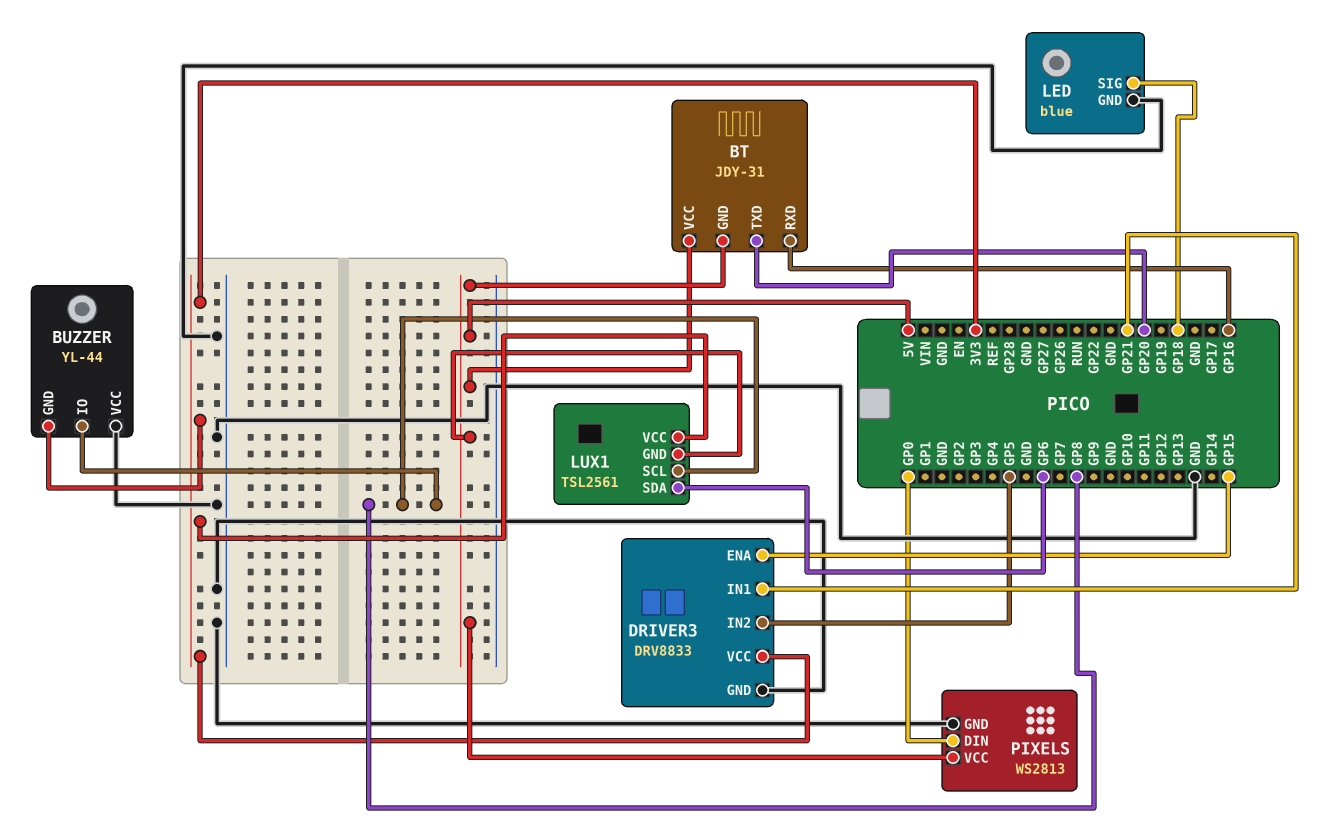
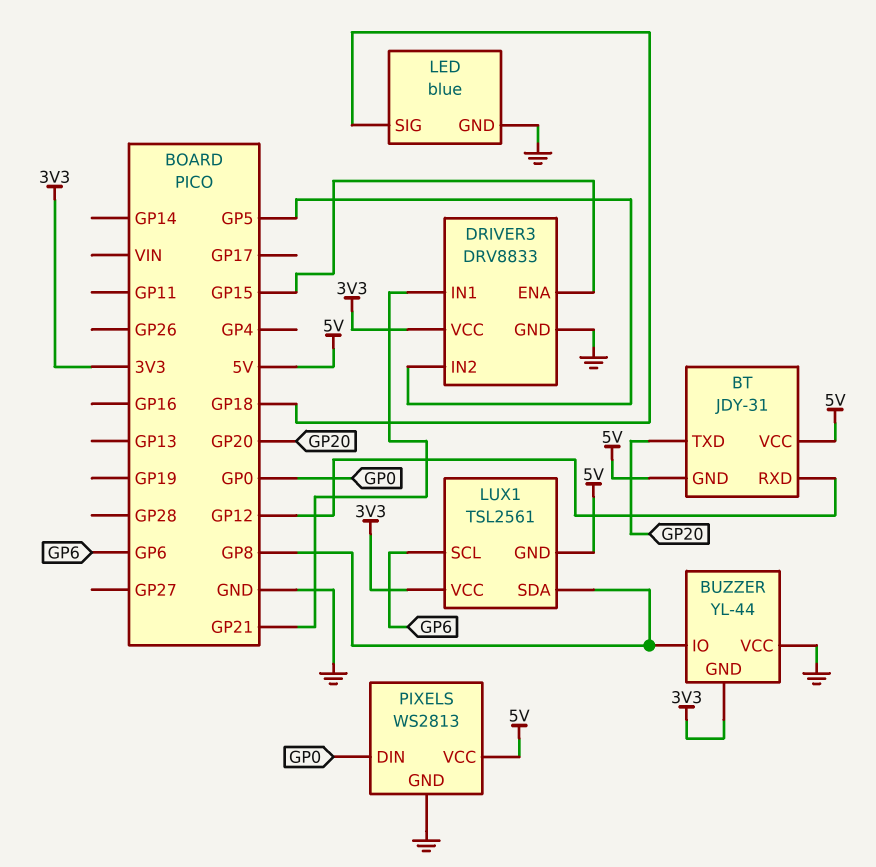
BT pin RXD: GP16 -> GP12
LUX1 pin SCL: GP8 -> GP6
LUX1 pin SDA: GP6 -> GP8

